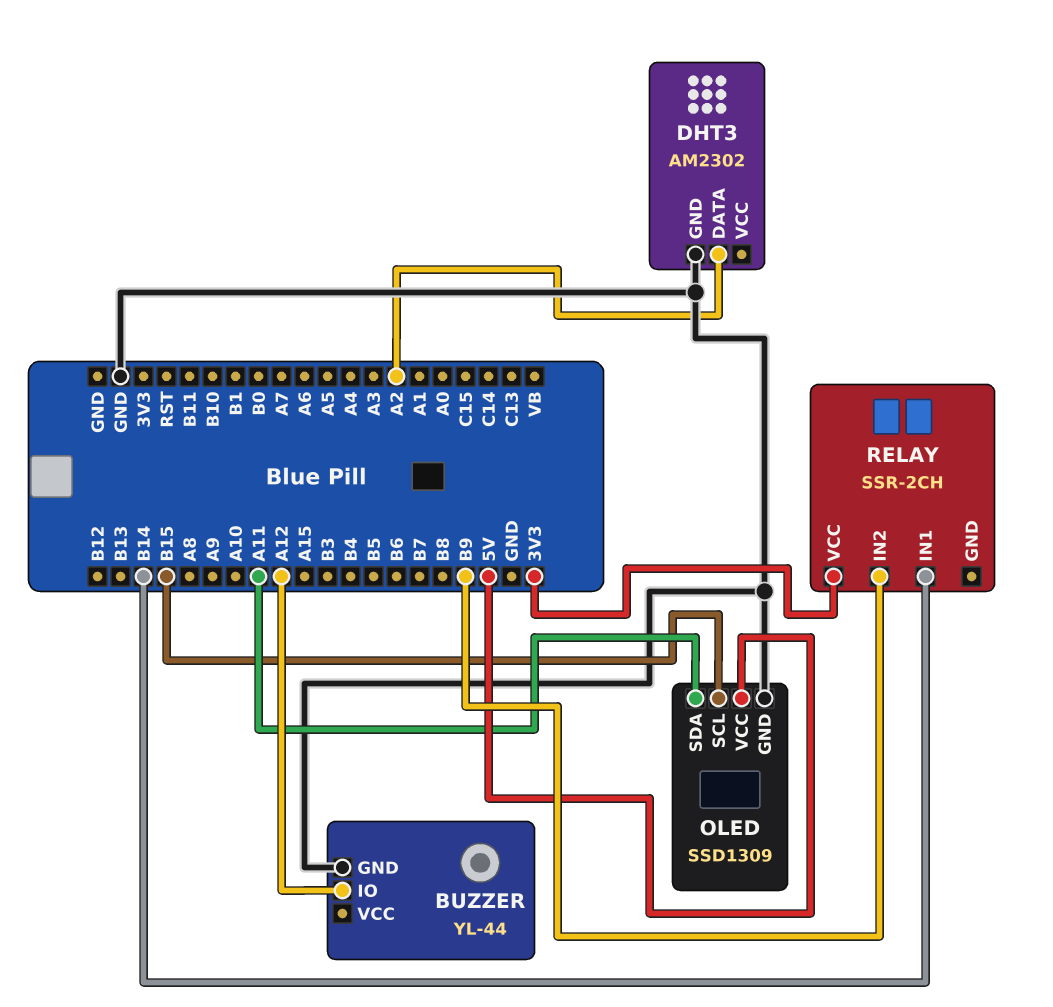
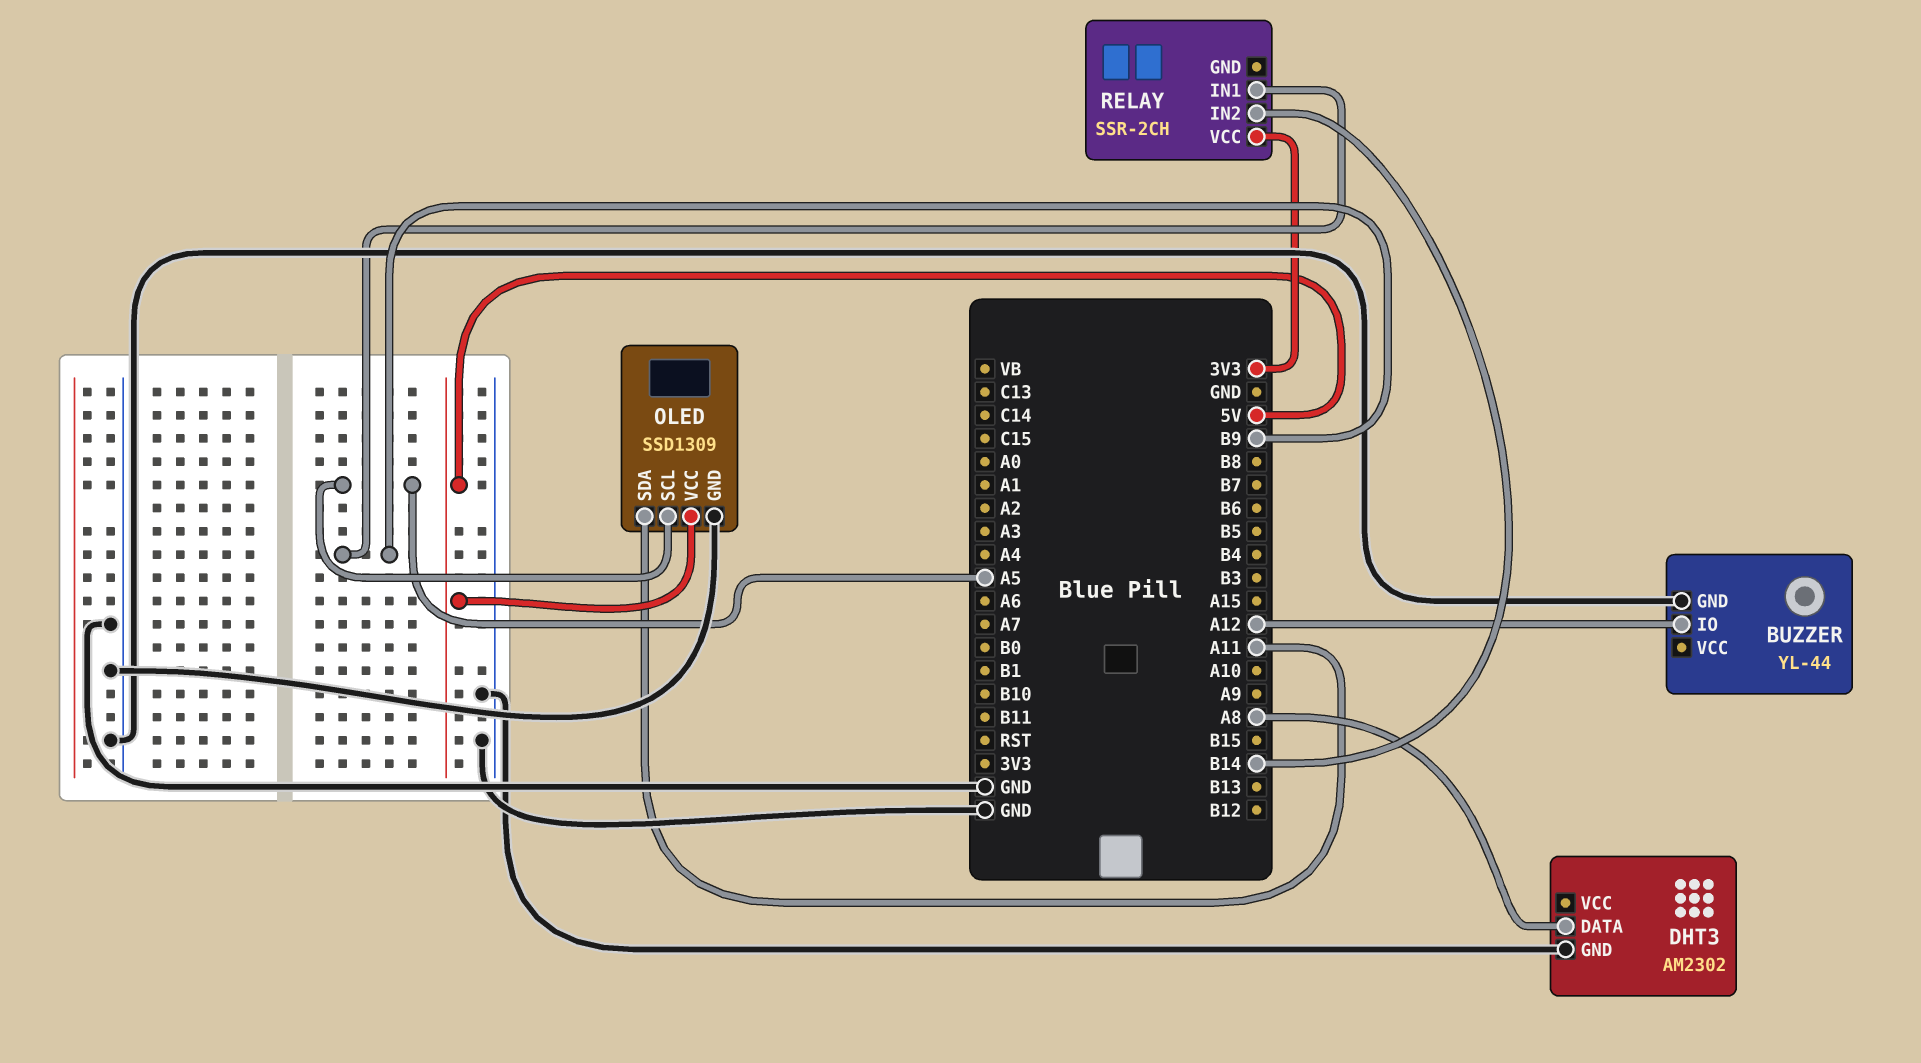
DHT3 pin DATA: A2 -> A8
OLED pin SCL: B15 -> A5
RELAY pin IN1: B14 -> B9
RELAY pin IN2: B9 -> B14

